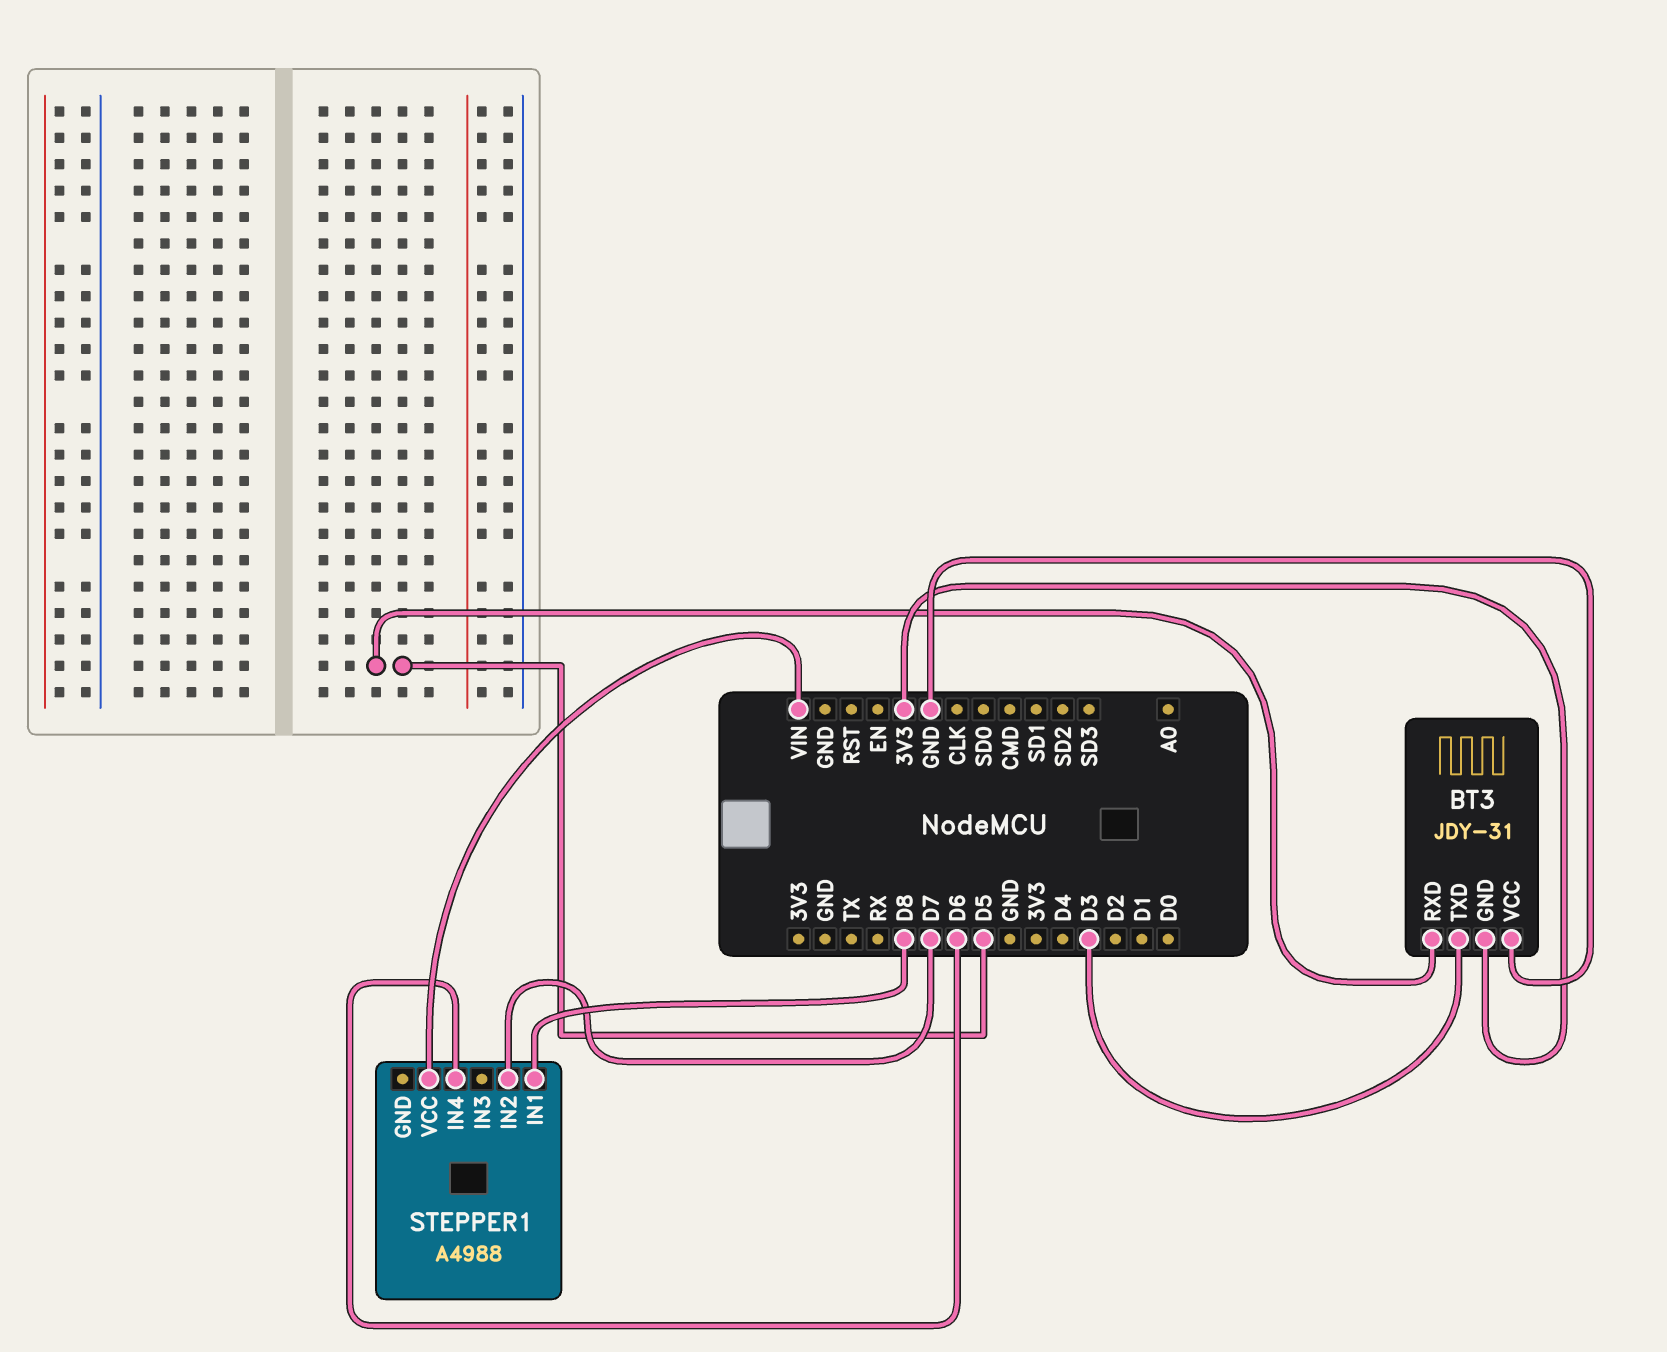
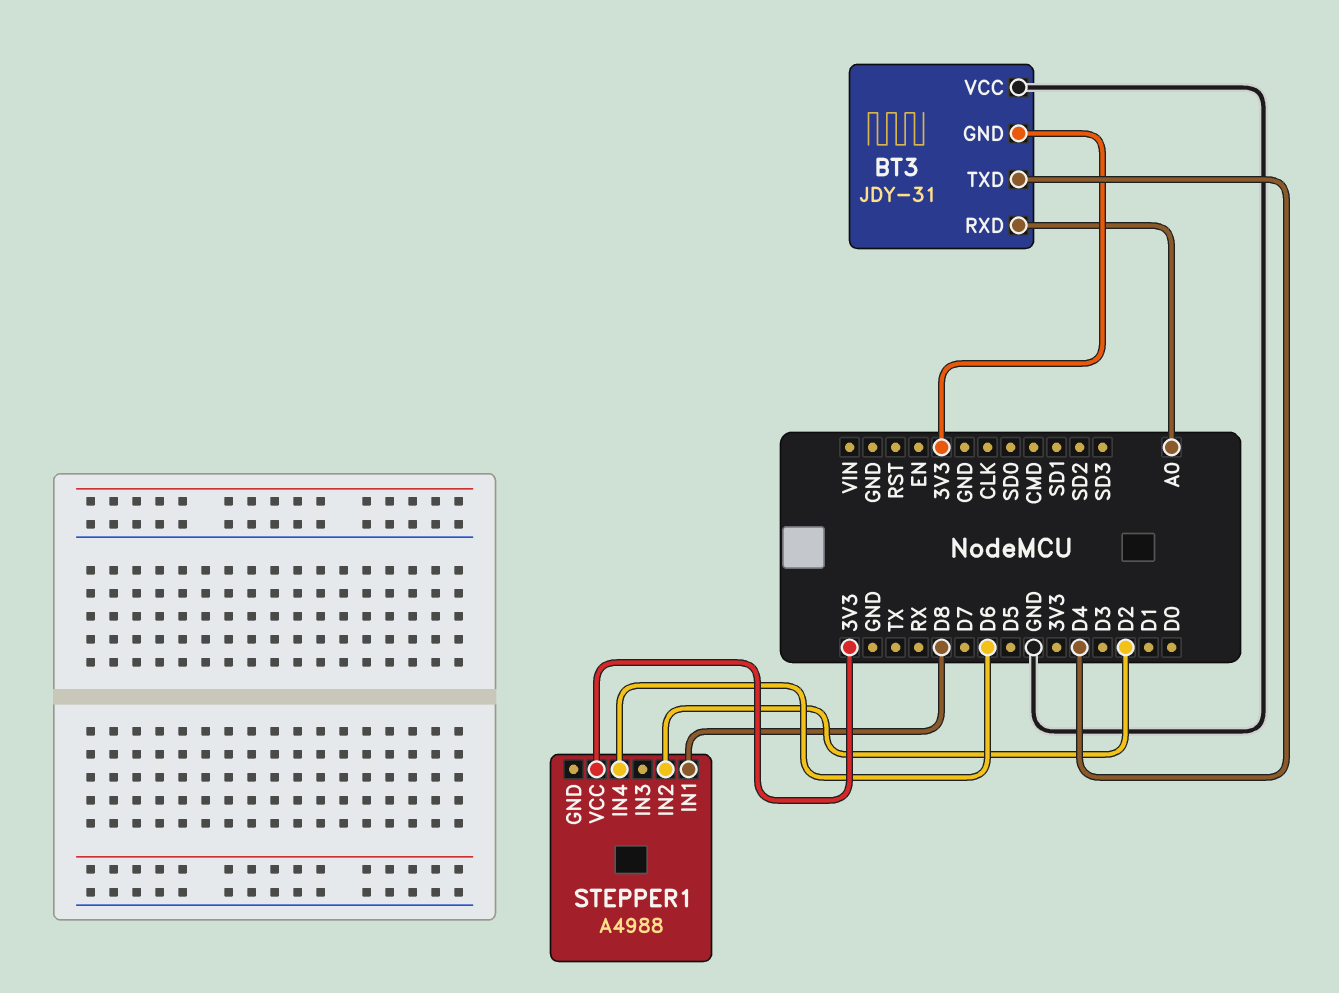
BT3 pin RXD: D5 -> A0
BT3 pin TXD: D3 -> D4
STEPPER1 pin IN2: D7 -> D2
STEPPER1 pin VCC: VIN -> 3V3

